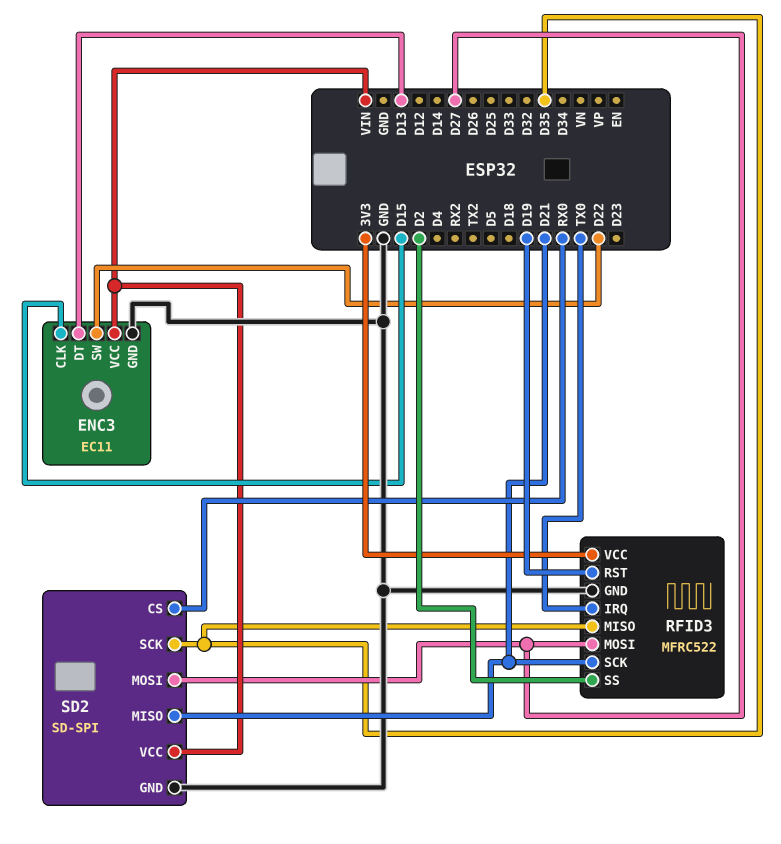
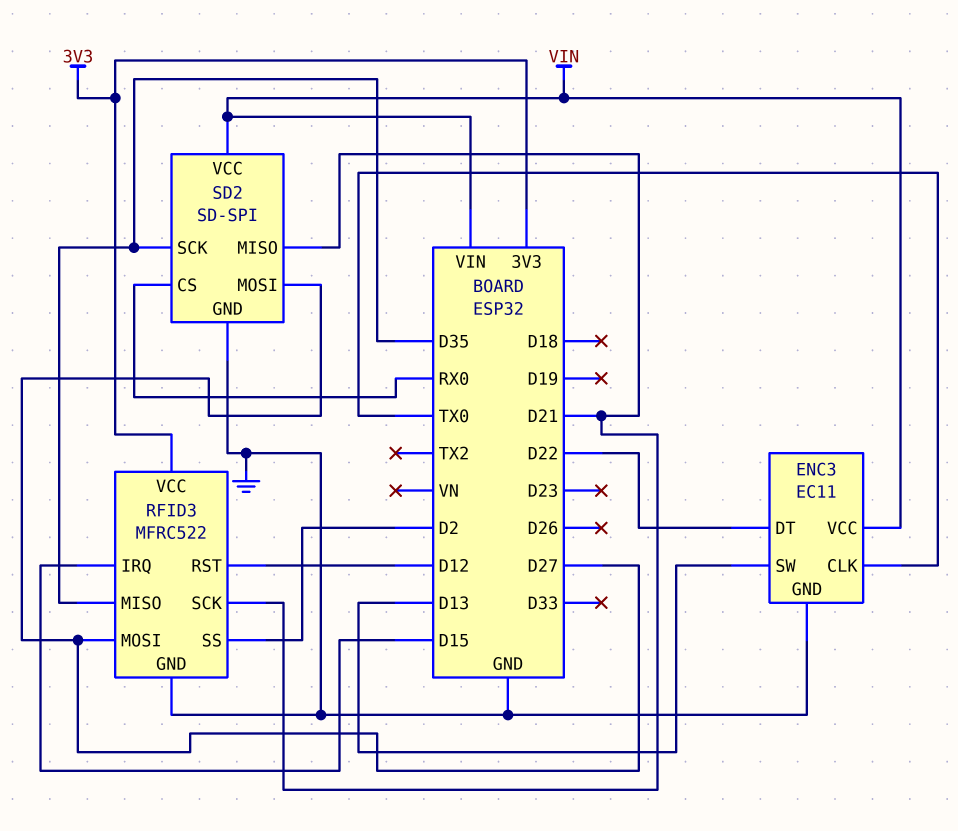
ENC3 pin CLK: D15 -> TX0
ENC3 pin DT: D13 -> D22
ENC3 pin SW: D22 -> D13
RFID3 pin IRQ: TX0 -> D15
RFID3 pin RST: D19 -> D12

